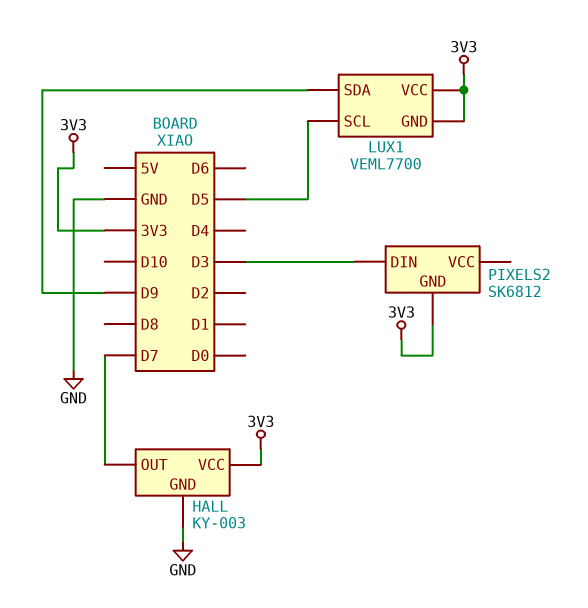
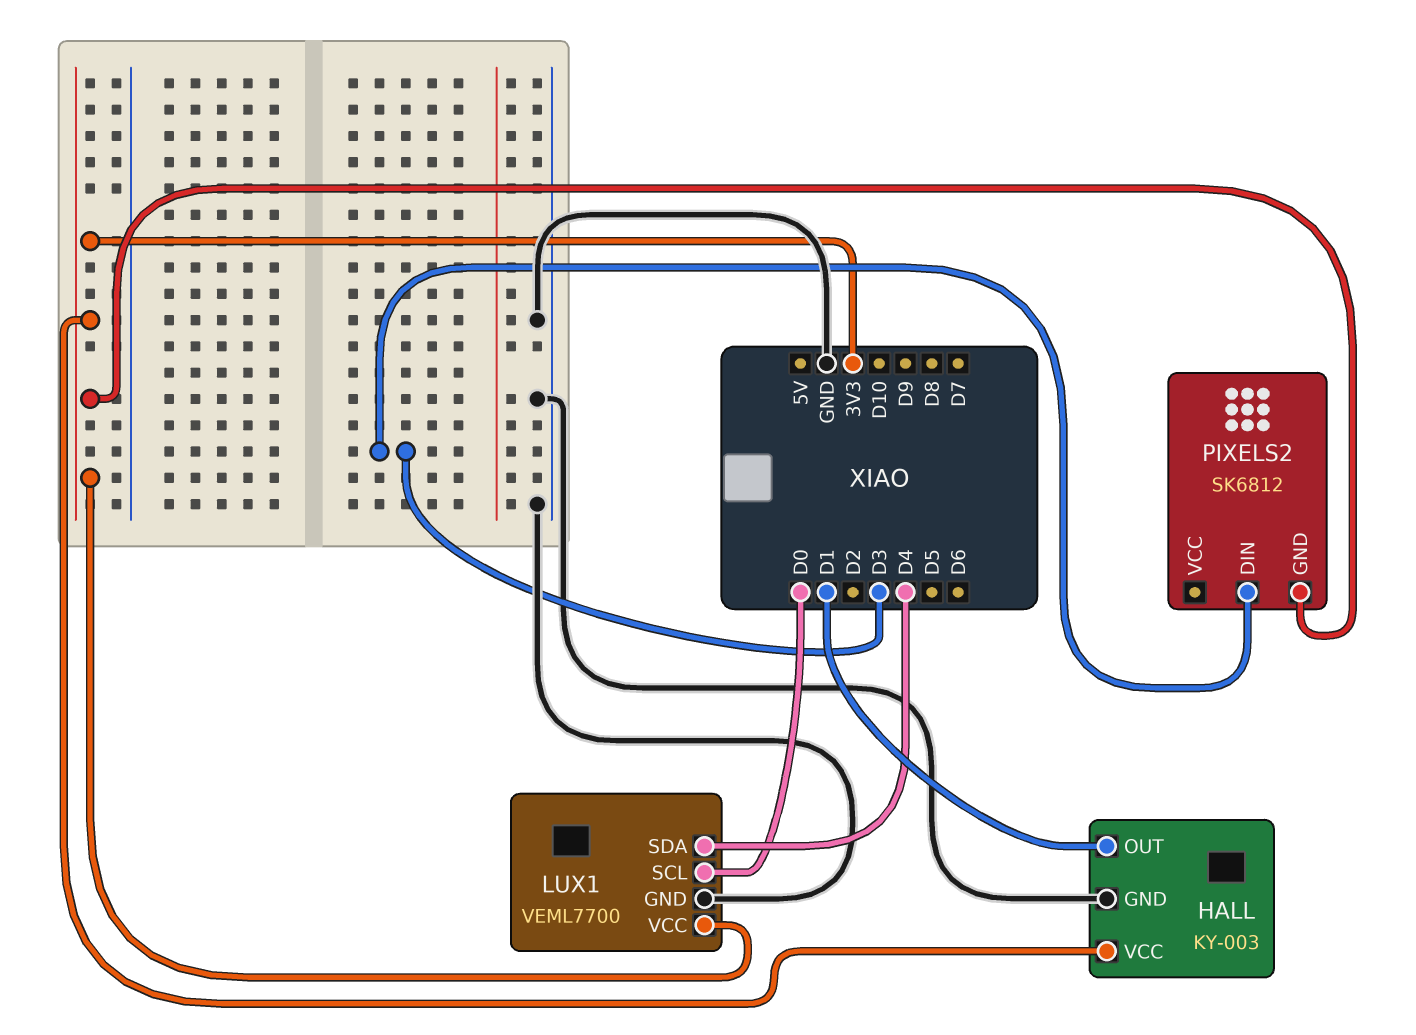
HALL pin OUT: D7 -> D1
LUX1 pin GND: 3V3 -> GND
LUX1 pin SCL: D5 -> D0
LUX1 pin SDA: D9 -> D4

